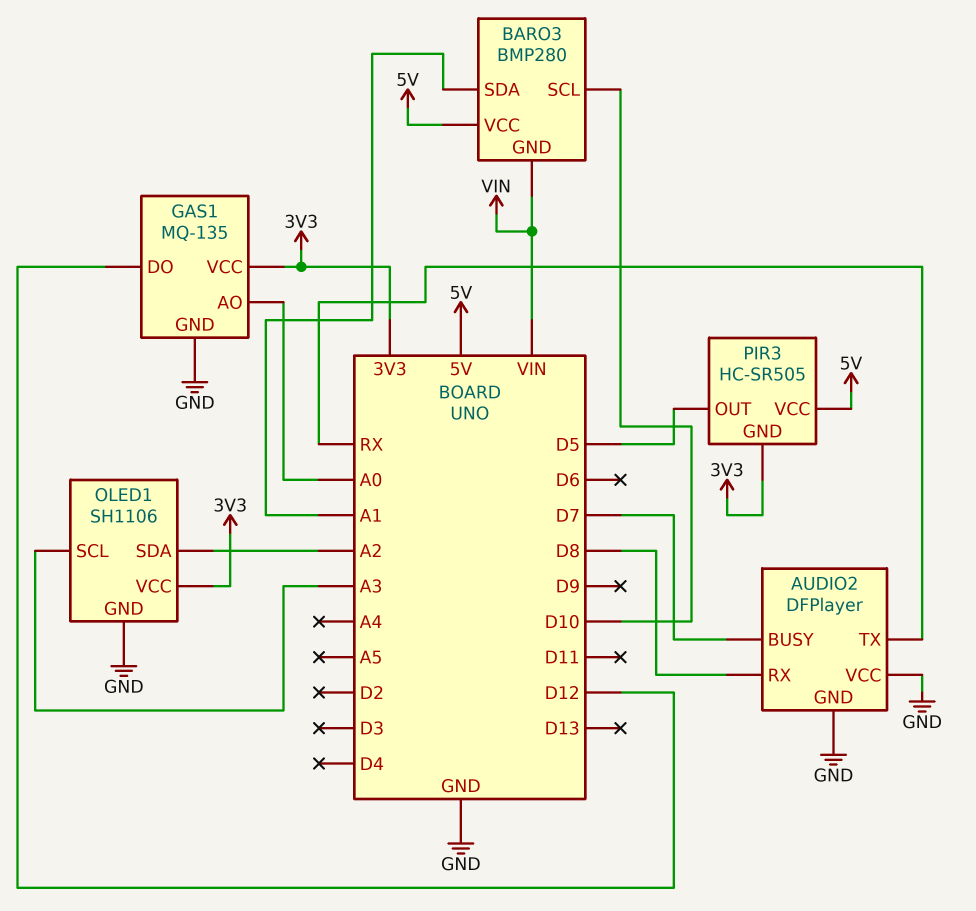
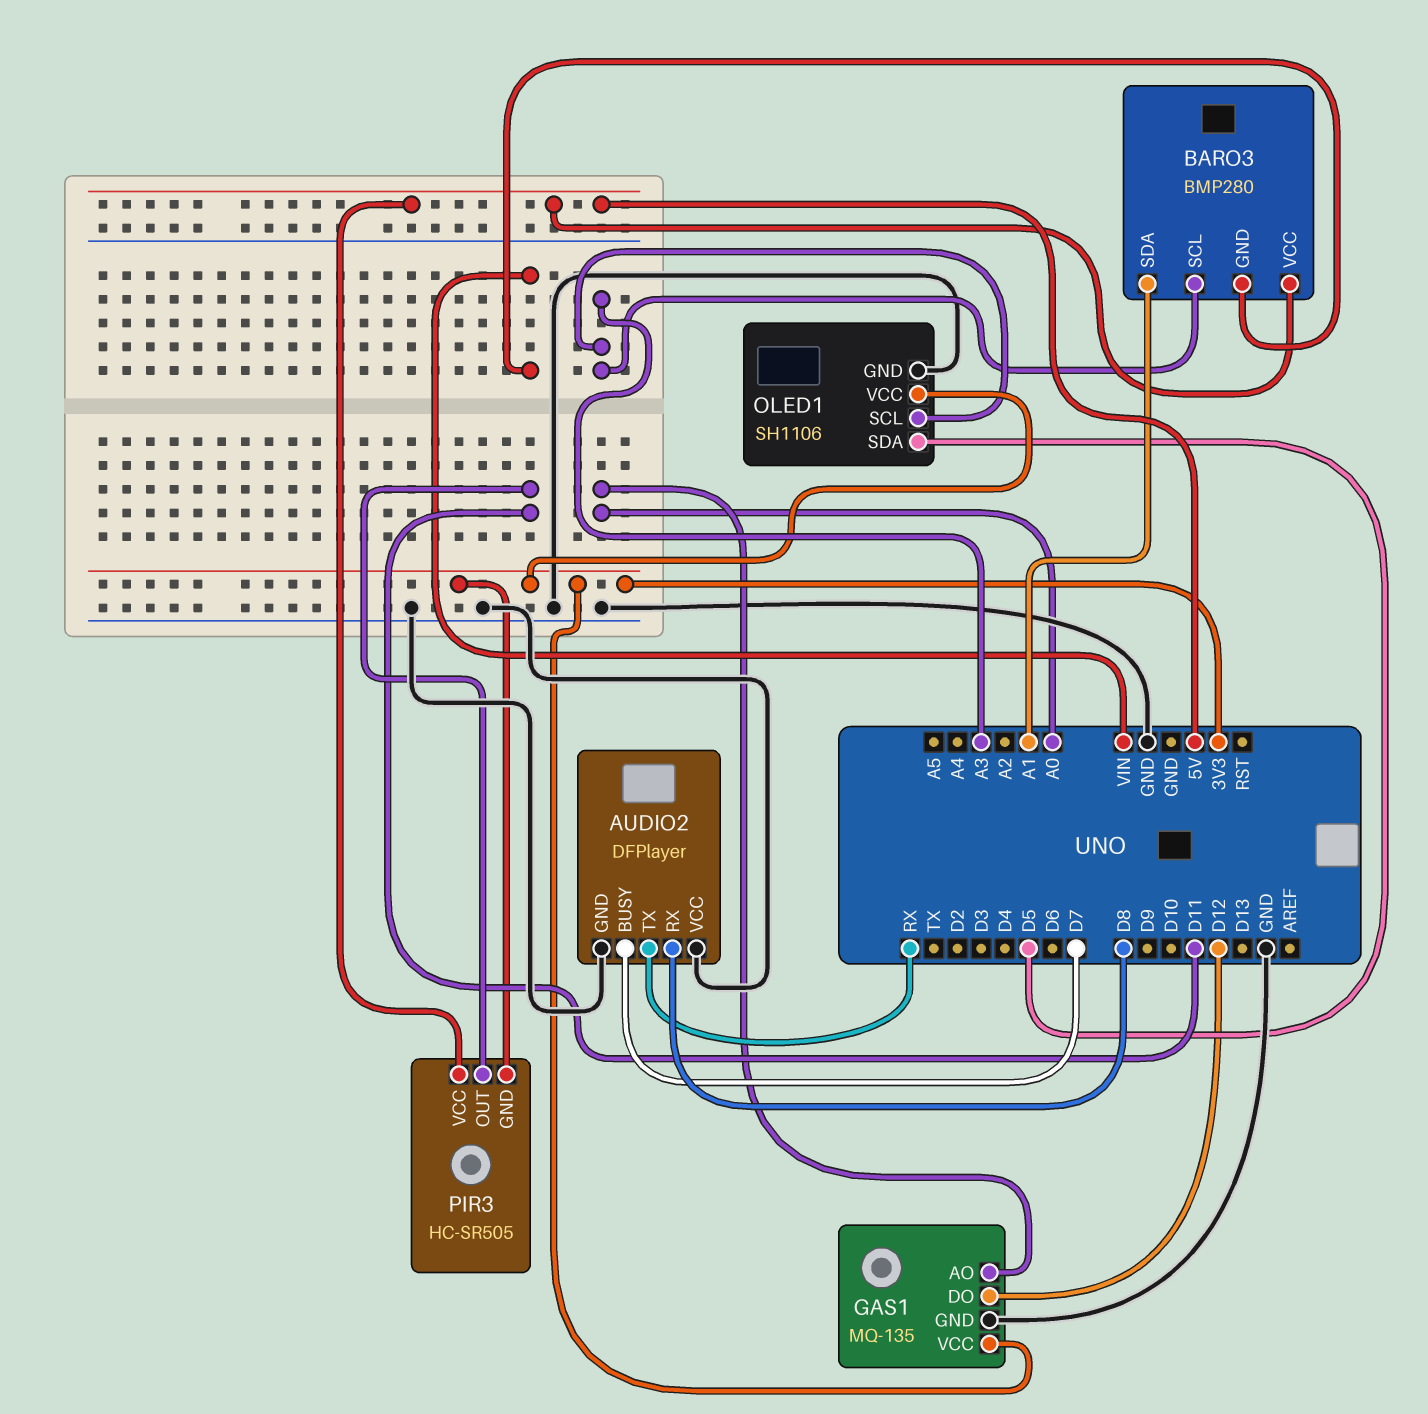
BARO3 pin SCL: D10 -> A3
OLED1 pin SDA: A2 -> D5
PIR3 pin OUT: D5 -> D11

